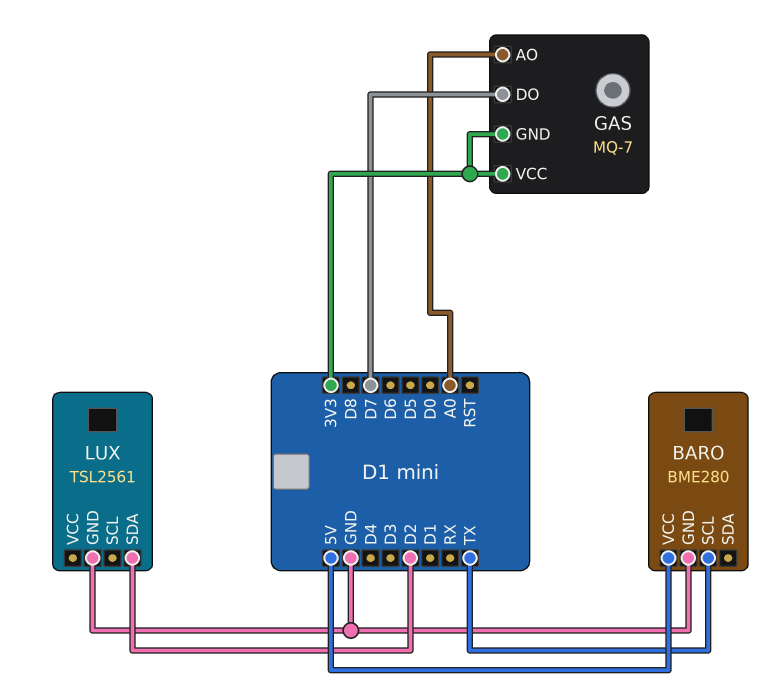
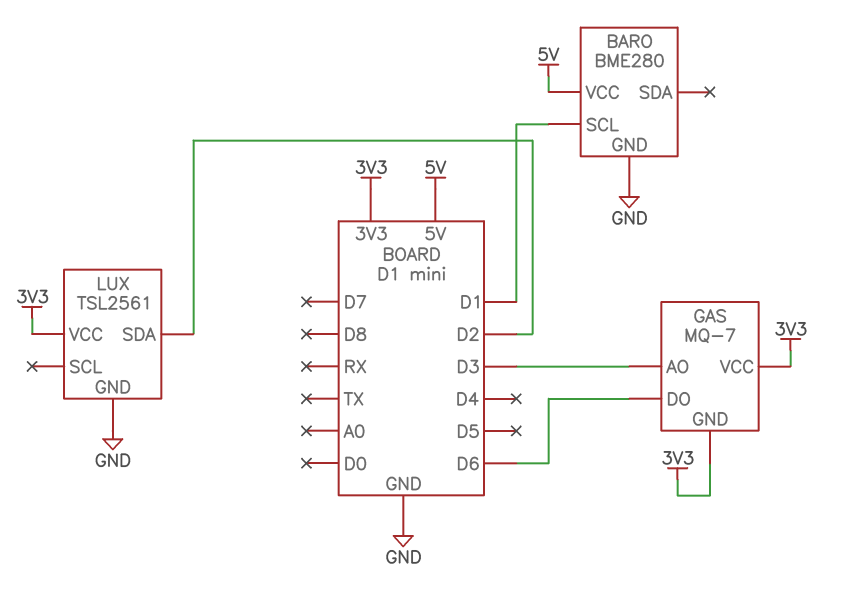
BARO pin SCL: TX -> D1
GAS pin AO: A0 -> D3
GAS pin DO: D7 -> D6
LUX pin VCC: none -> 3V3

